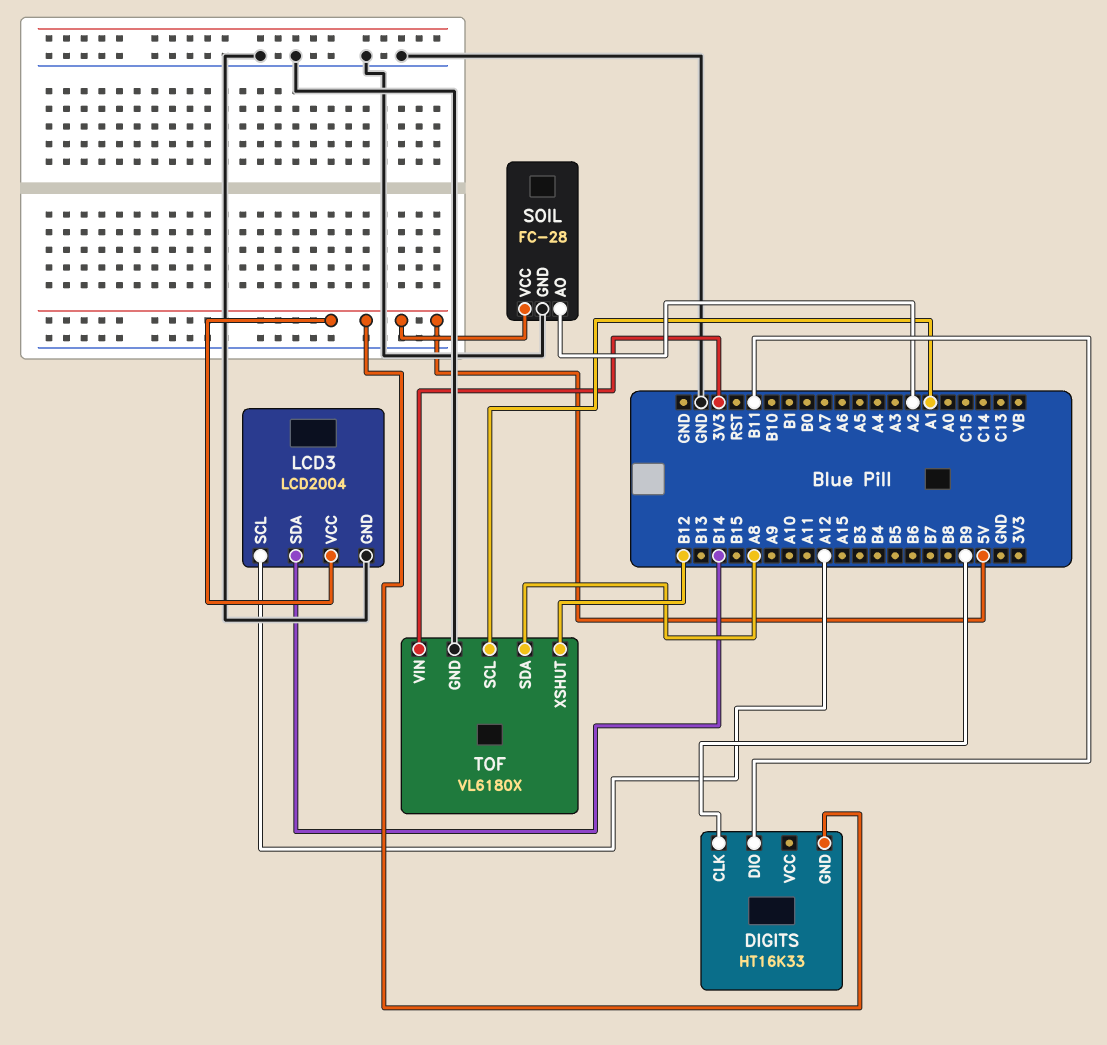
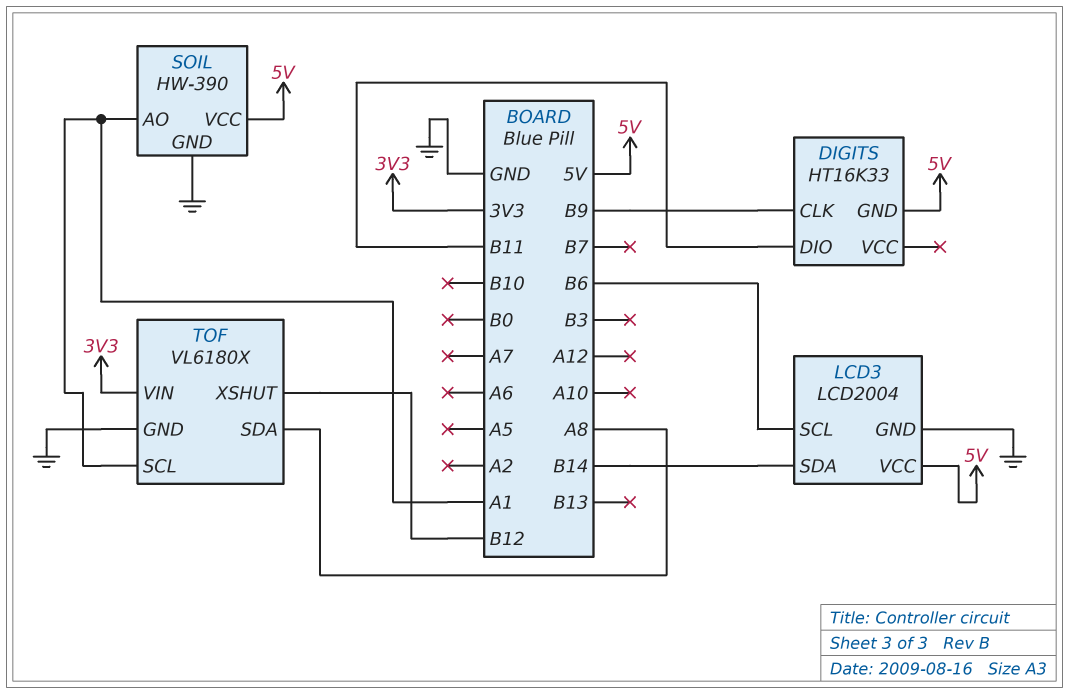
LCD3 pin SCL: A12 -> B6
SOIL: FC-28 -> HW-390
SOIL pin AO: A2 -> A1

